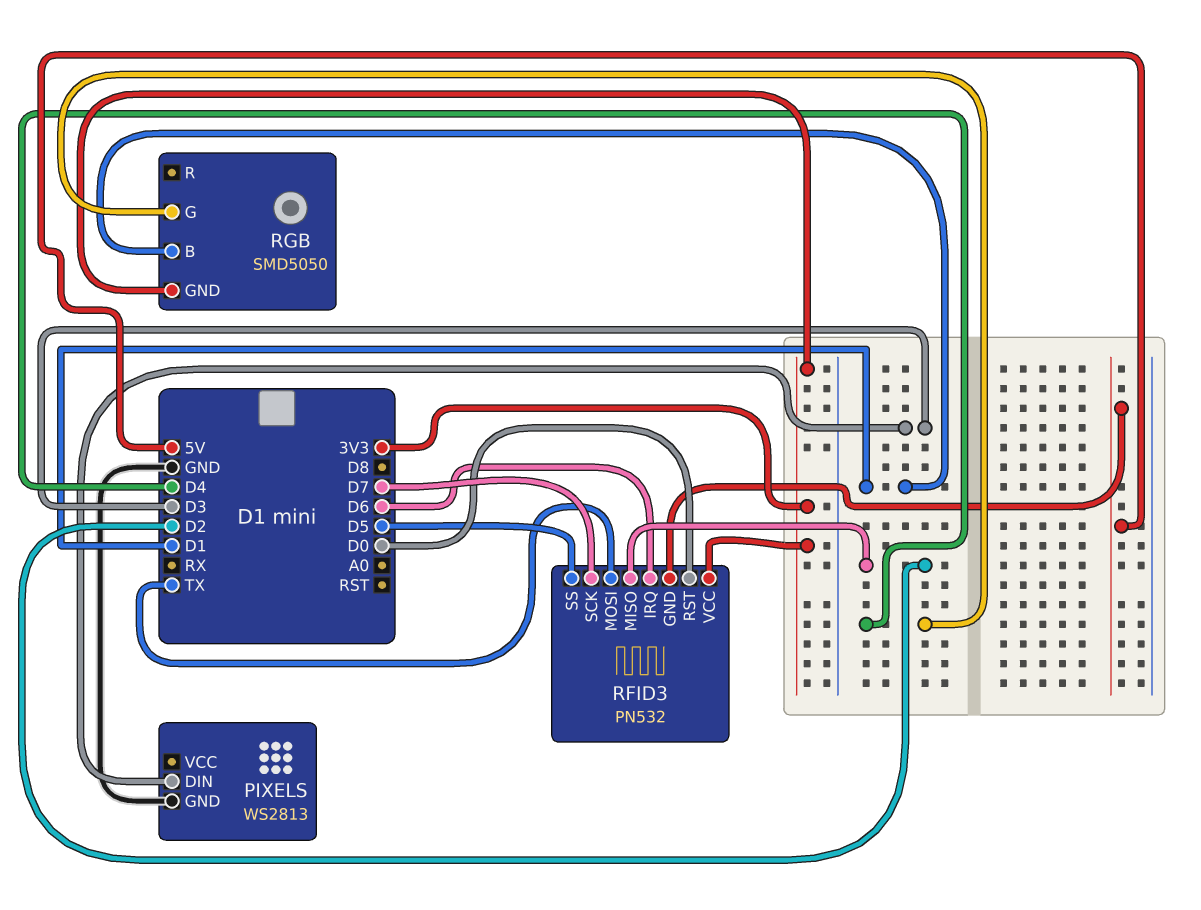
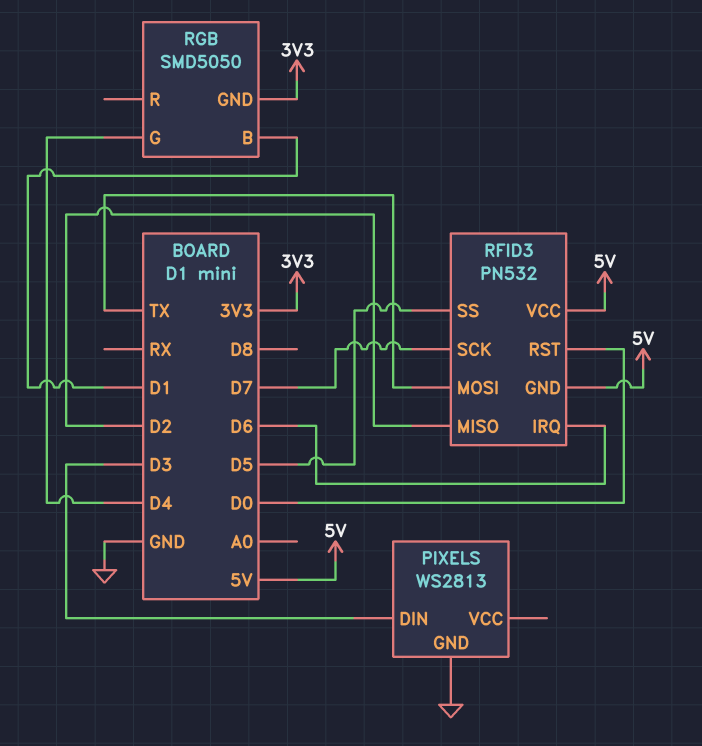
RFID3 pin VCC: 3V3 -> 5V

